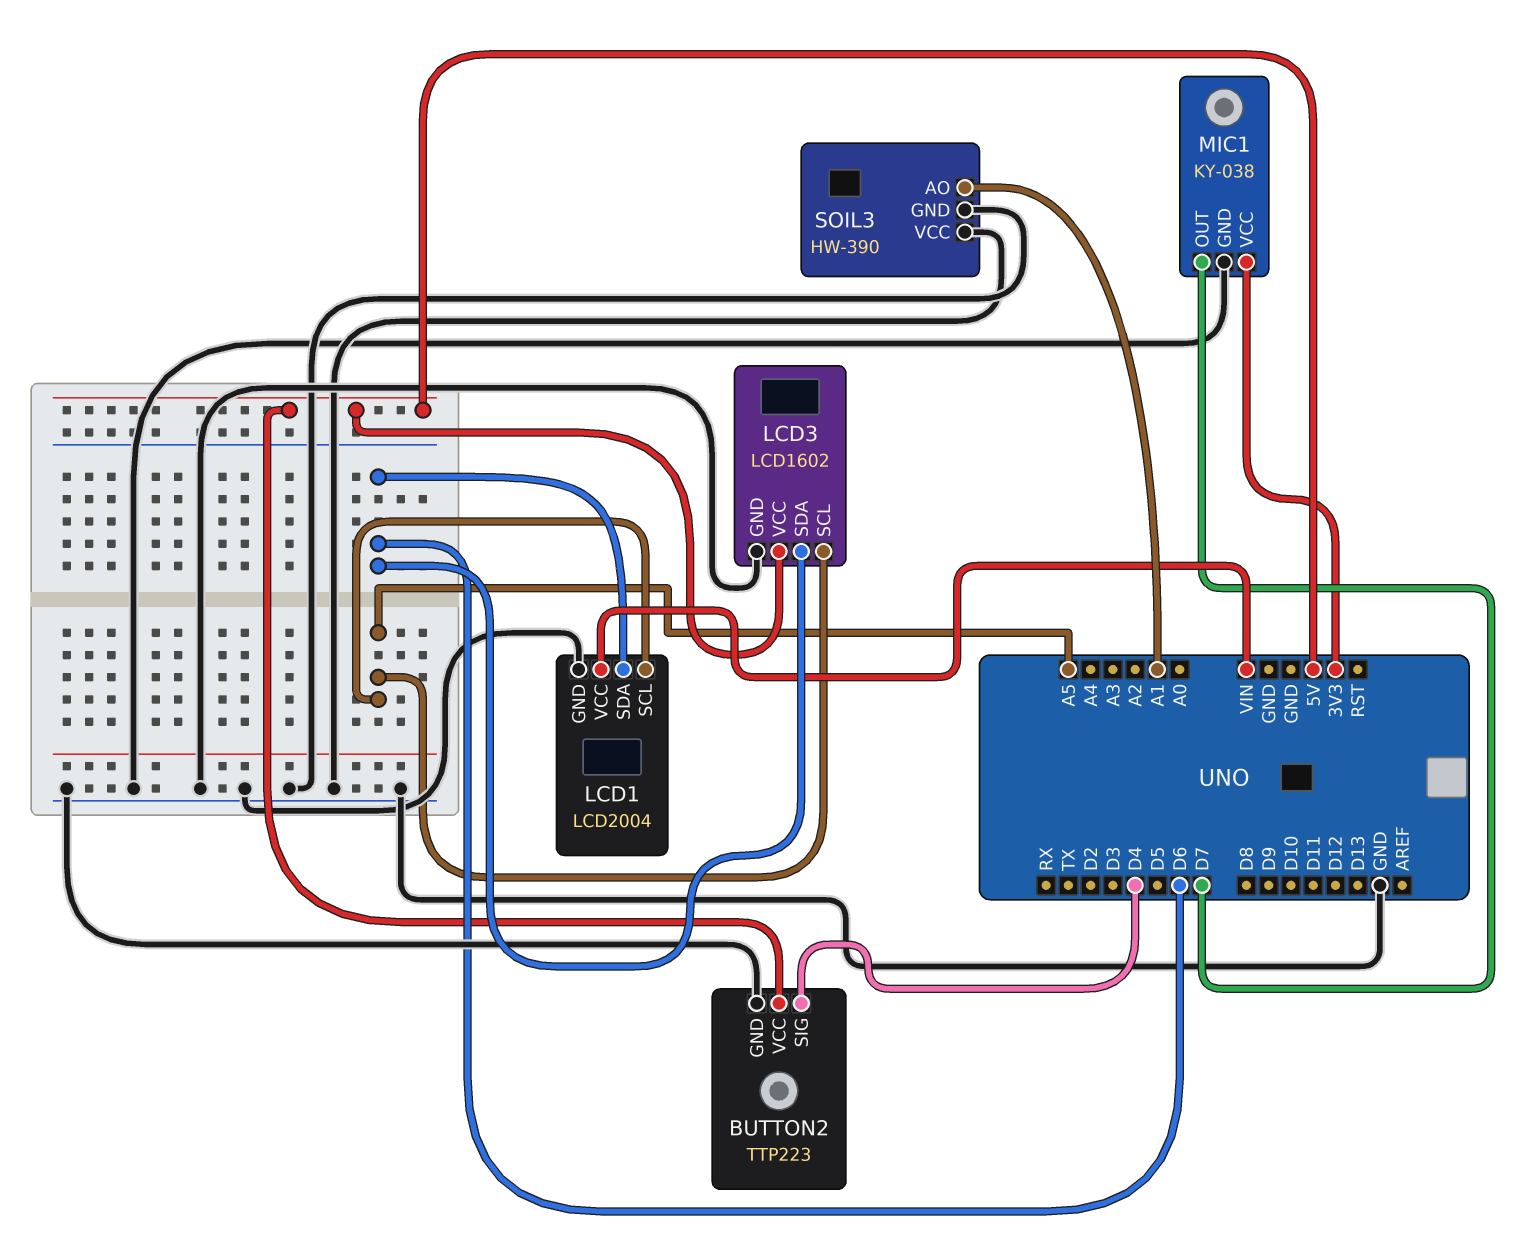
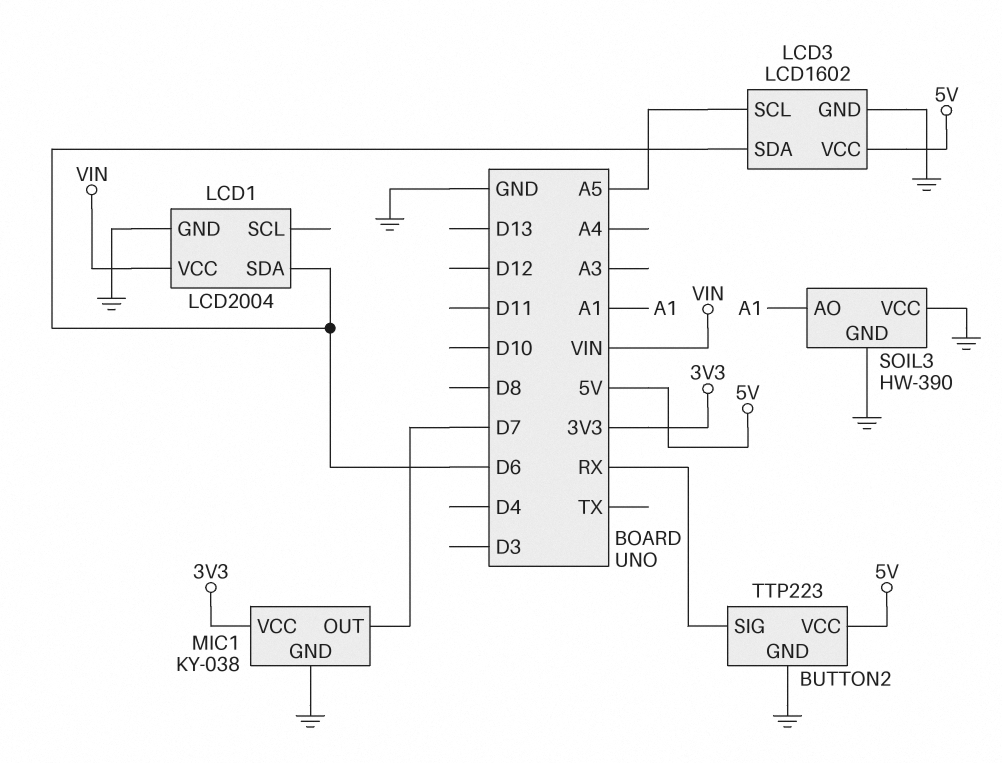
BUTTON2 pin SIG: D4 -> RX
LCD1 pin SCL: A5 -> none

